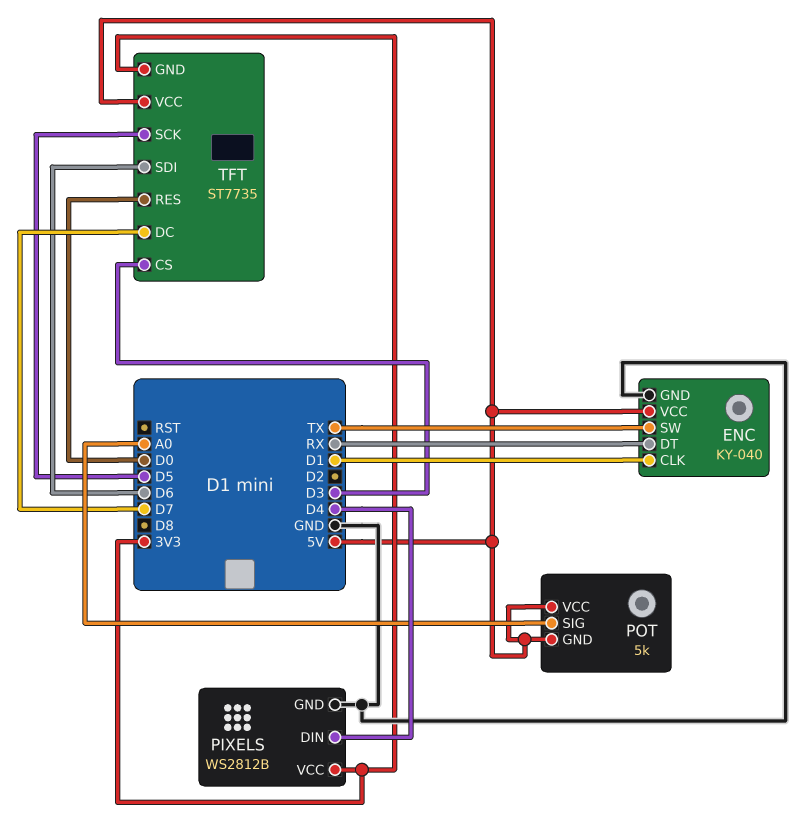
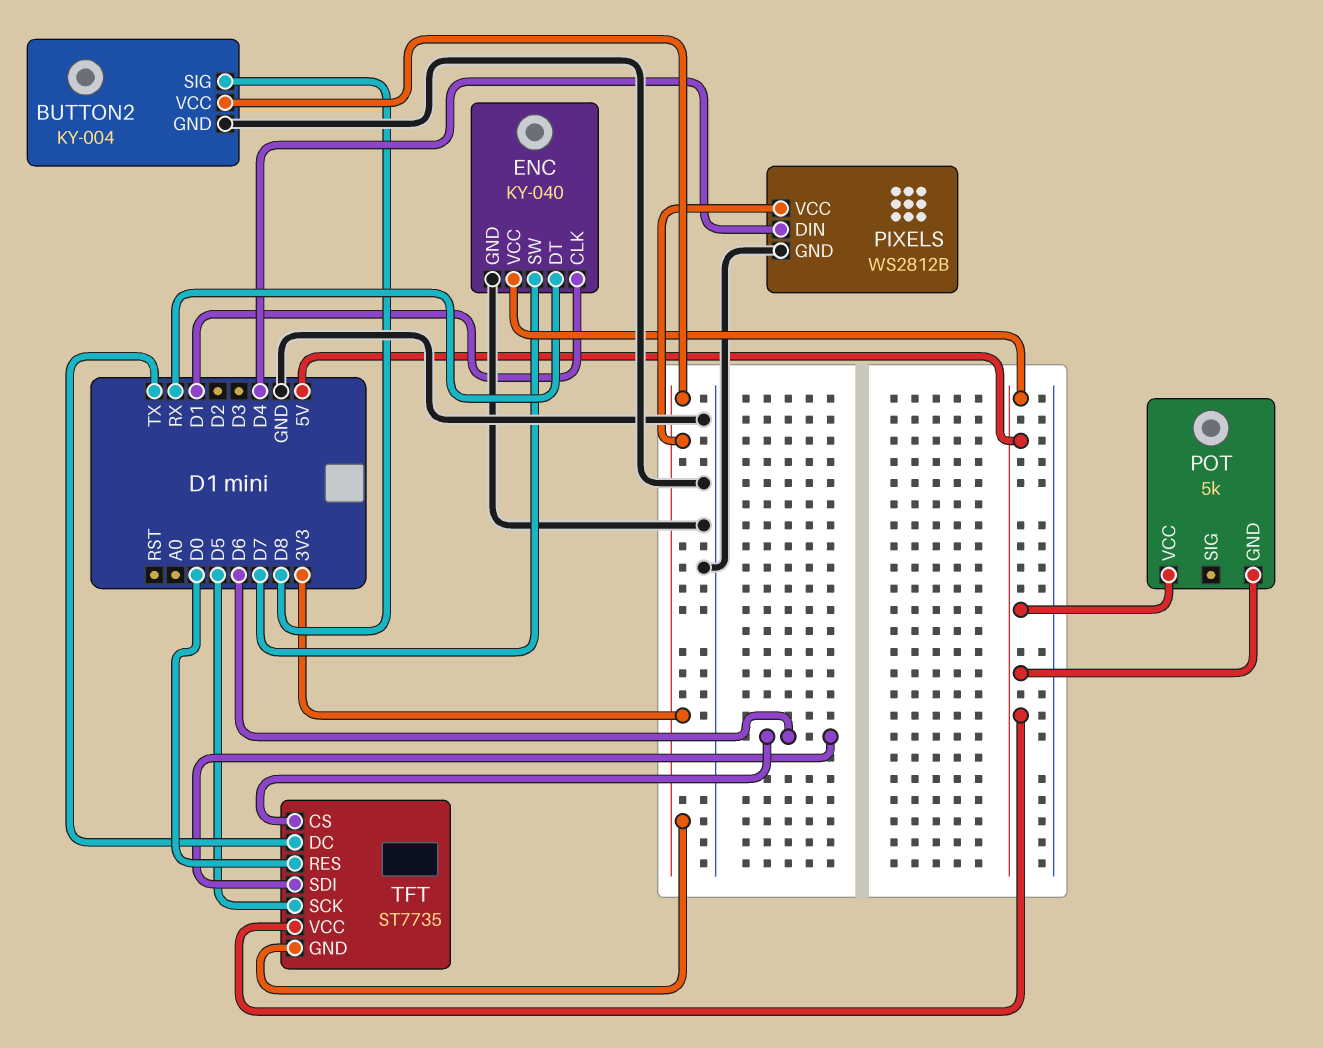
BUTTON2: none -> KY-004
BUTTON2 pin GND: none -> GND
BUTTON2 pin SIG: none -> D8
BUTTON2 pin VCC: none -> 3V3
ENC pin SW: TX -> D7
POT pin SIG: A0 -> none
TFT pin CS: D3 -> D6
TFT pin DC: D7 -> TX

